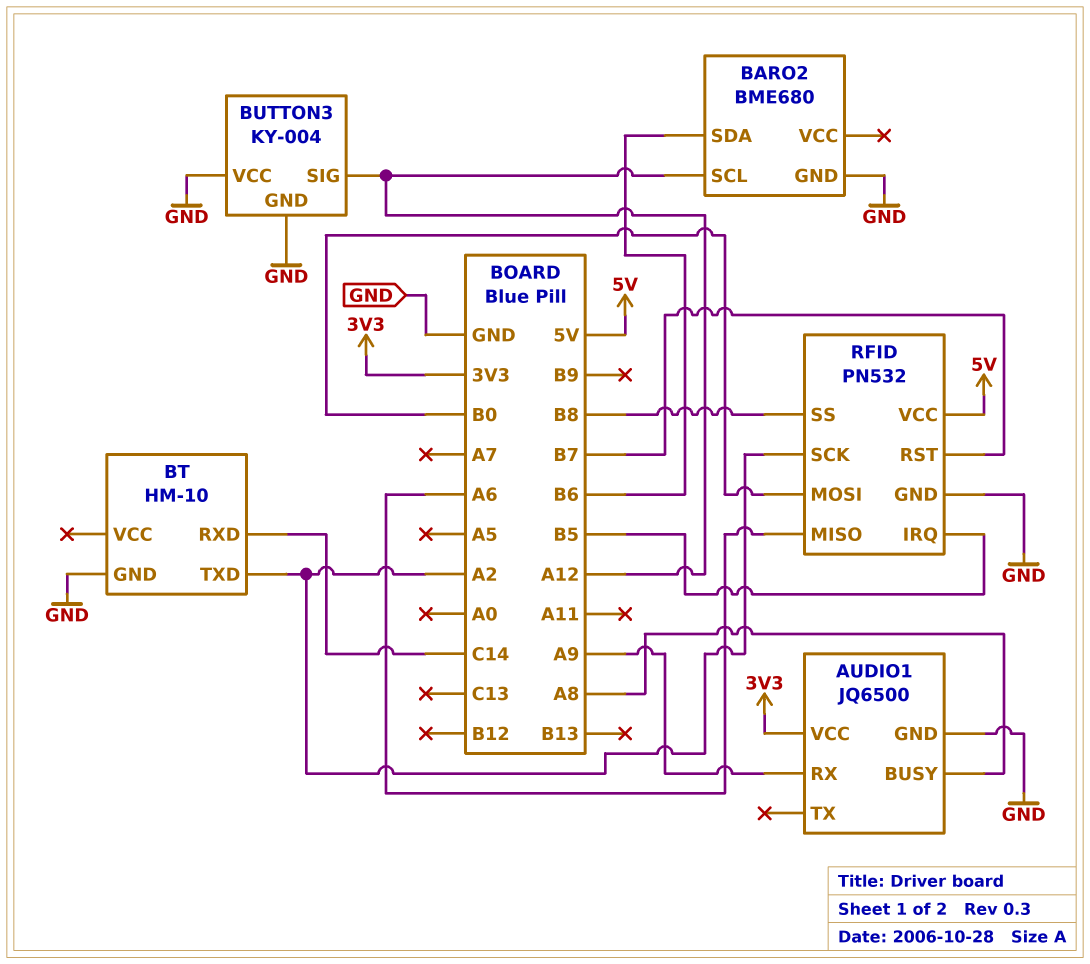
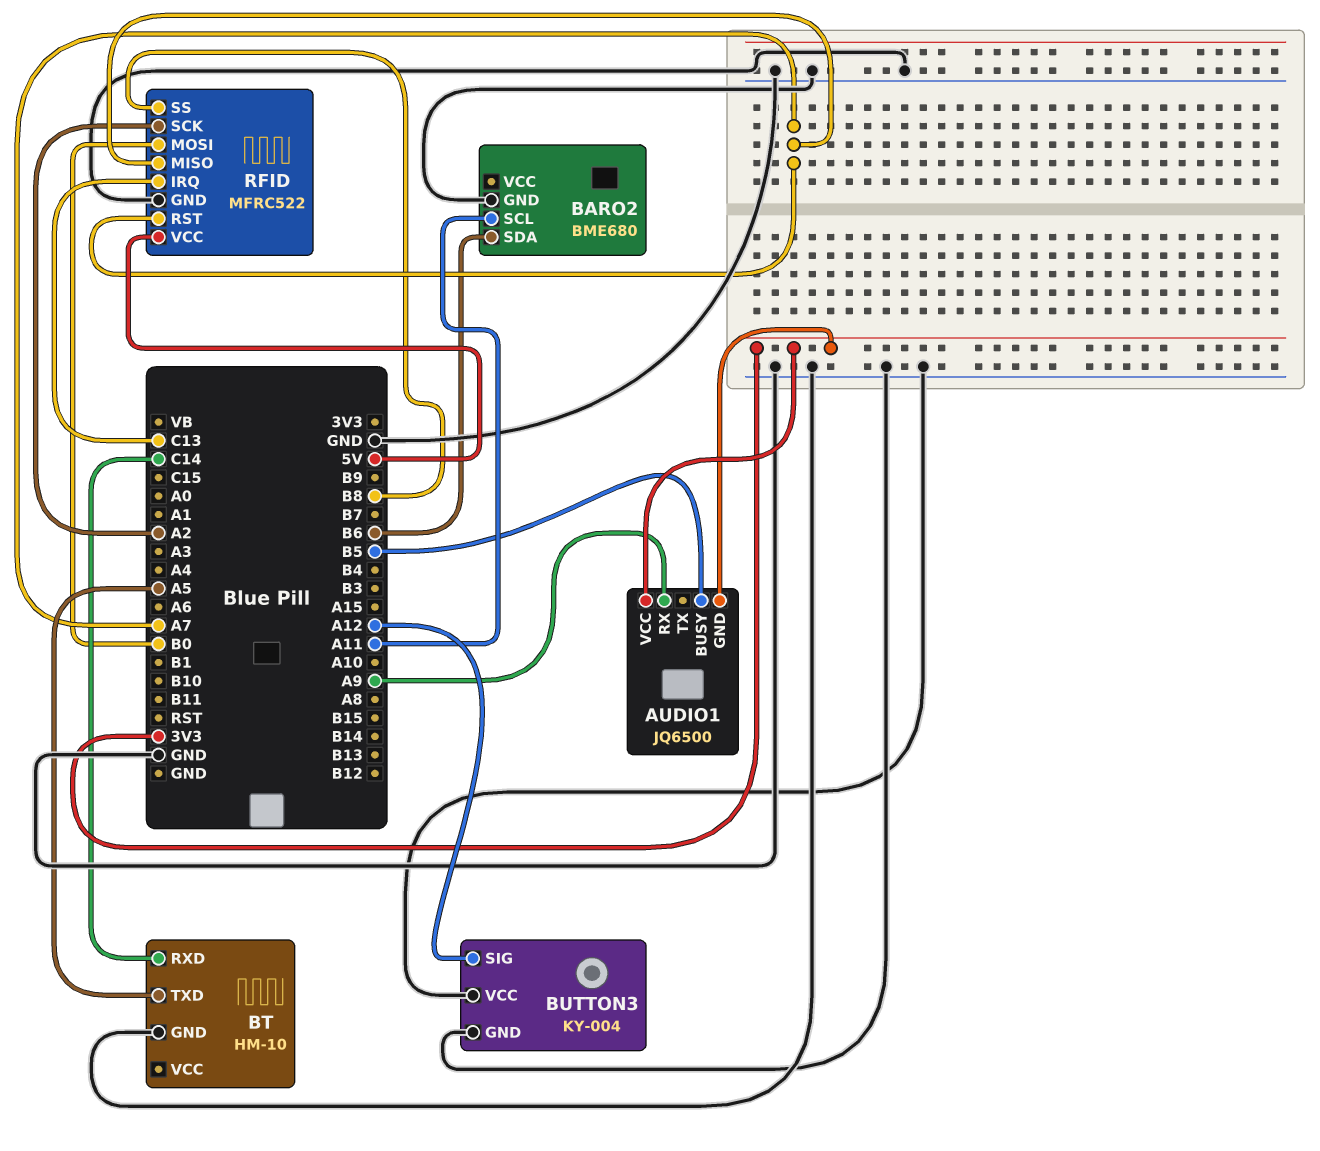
AUDIO1 pin BUSY: A8 -> B5
AUDIO1 pin GND: GND -> 3V3
BARO2 pin SCL: A12 -> A11
BT pin TXD: A2 -> A5
RFID: PN532 -> MFRC522
RFID pin IRQ: B5 -> C13
RFID pin MISO: A6 -> A7
RFID pin RST: B7 -> A7

